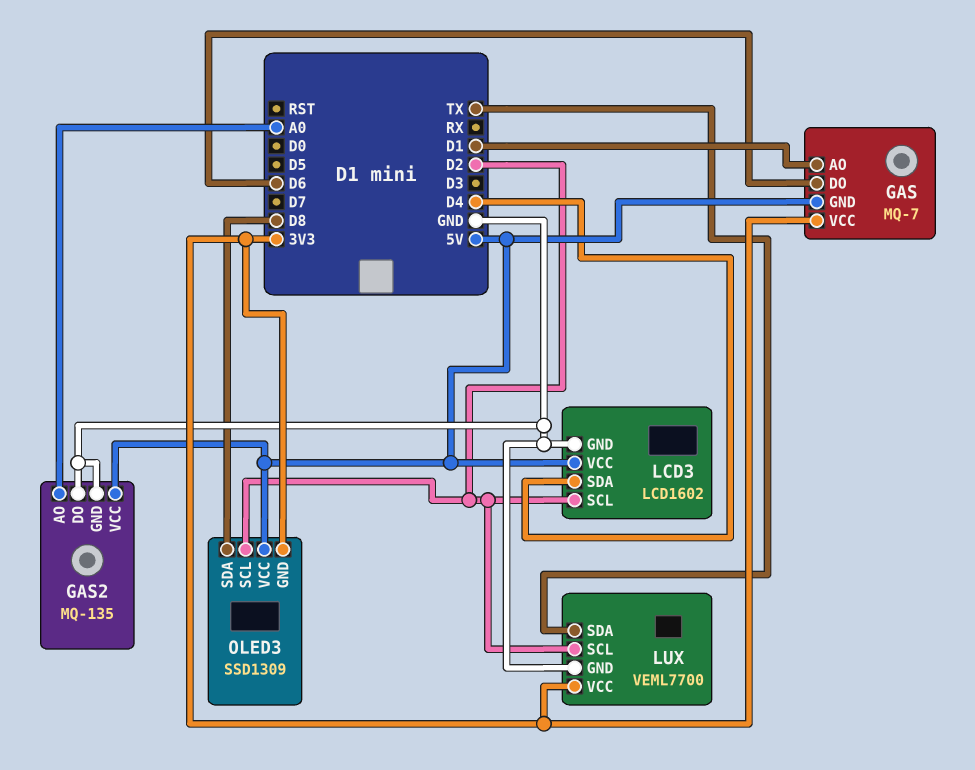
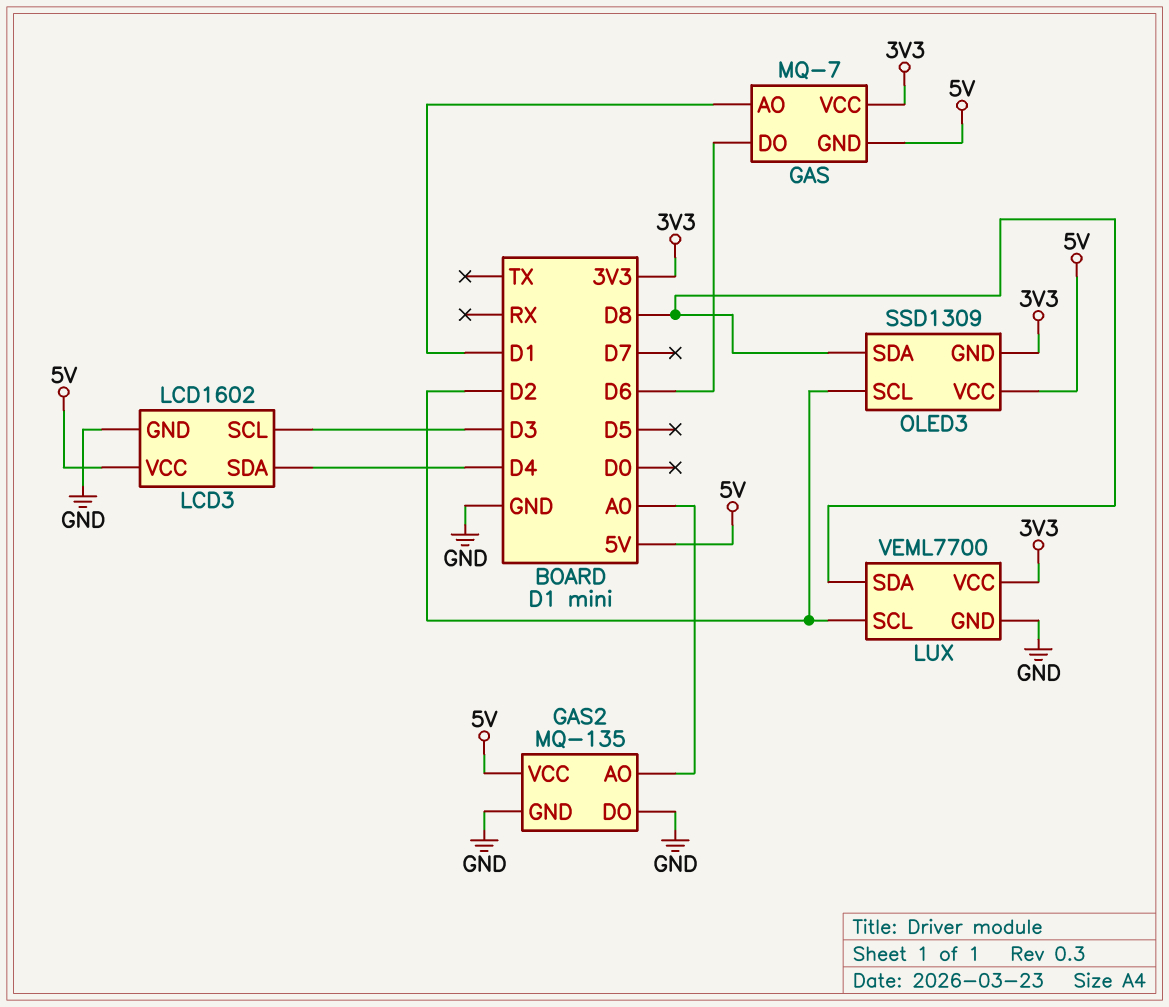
LCD3 pin SCL: D2 -> D3
LUX pin SDA: TX -> D8

